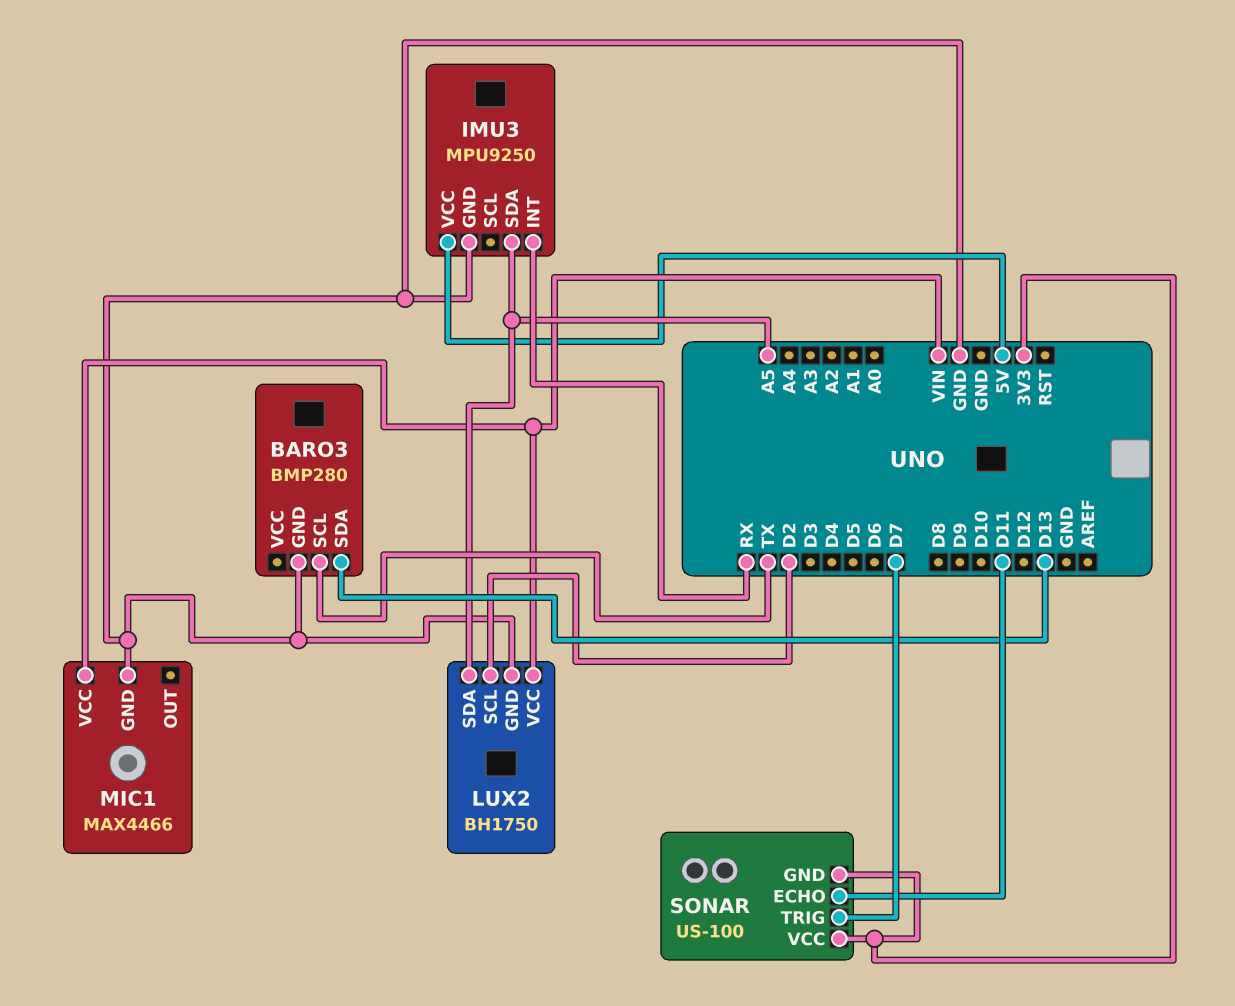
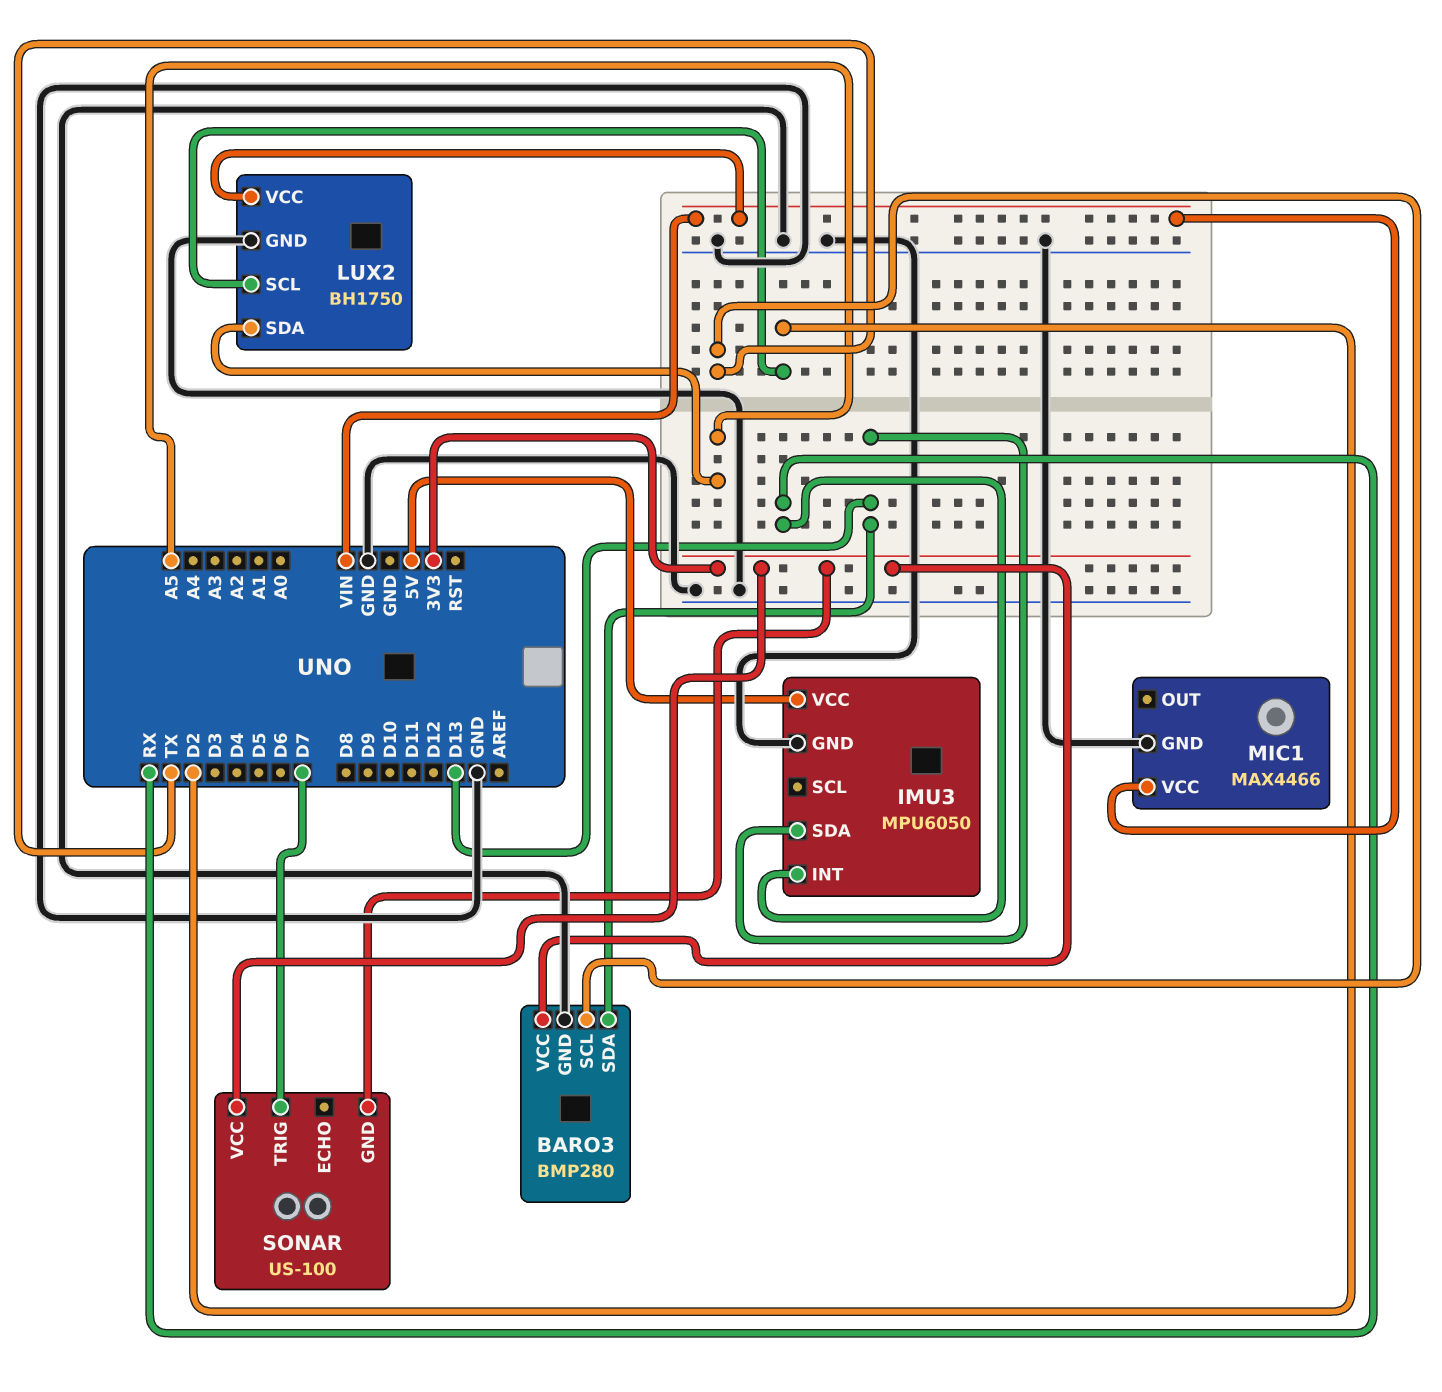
BARO3 pin VCC: none -> 3V3
IMU3: MPU9250 -> MPU6050
IMU3 pin SDA: A5 -> D13
SONAR pin ECHO: D11 -> none

